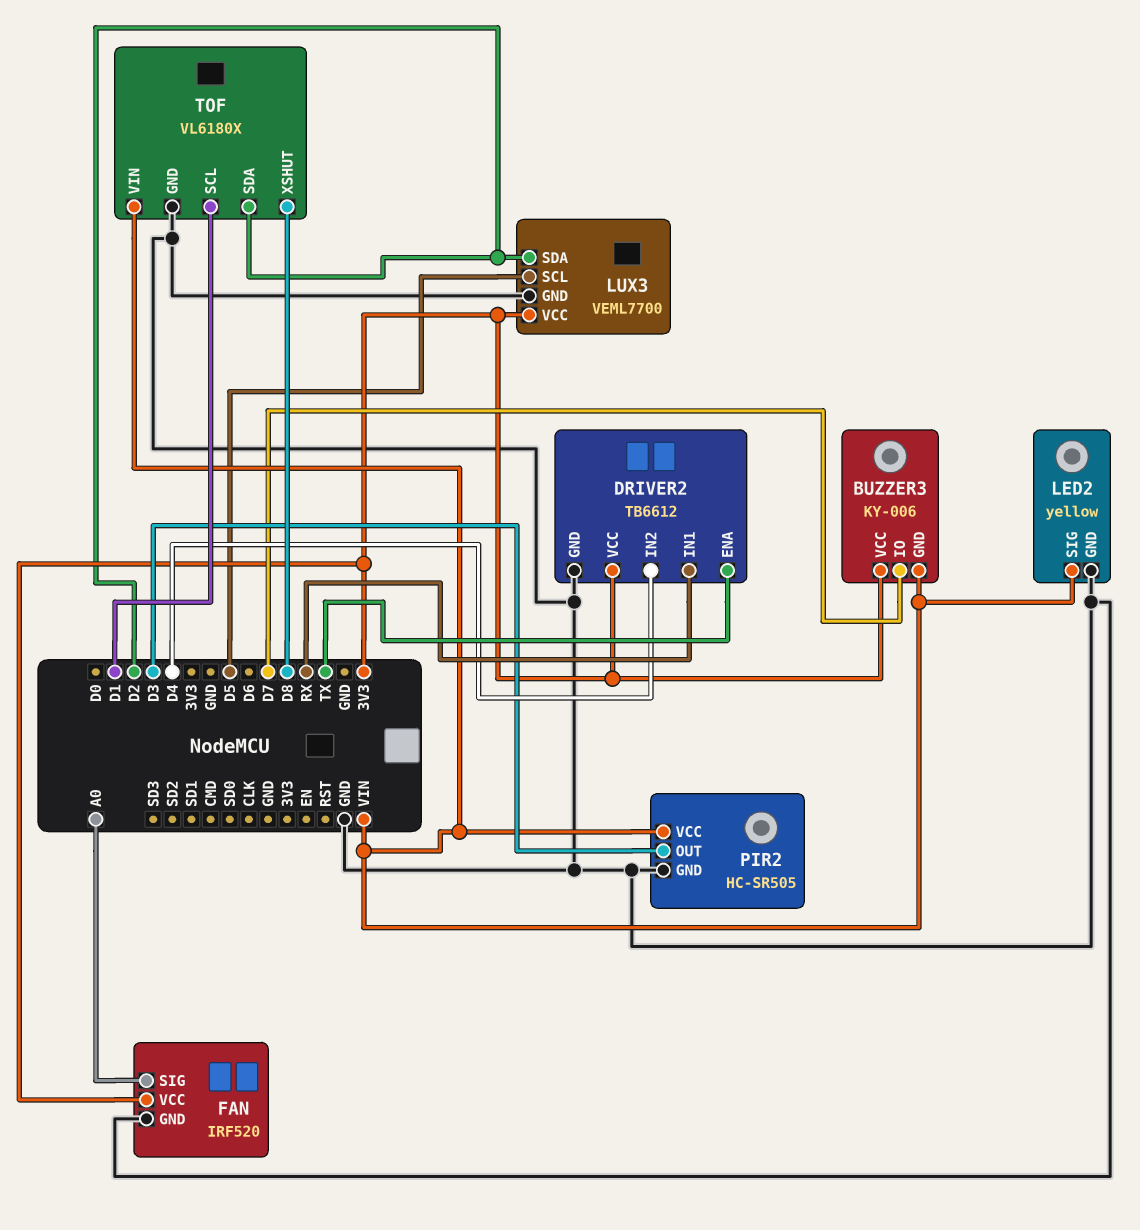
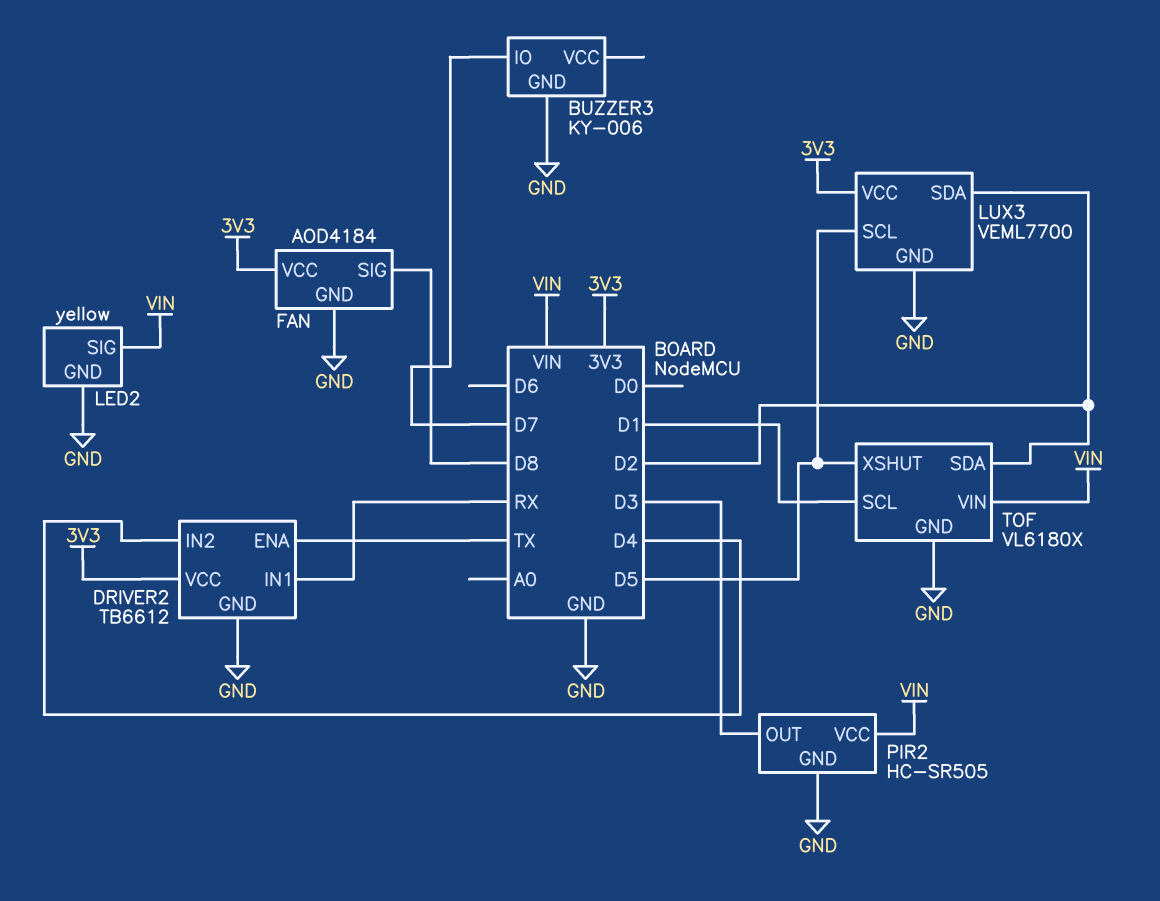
BUZZER3 pin GND: VIN -> GND
BUZZER3 pin VCC: 3V3 -> none
FAN: IRF520 -> AOD4184
FAN pin SIG: A0 -> D8
TOF pin XSHUT: D8 -> D5

